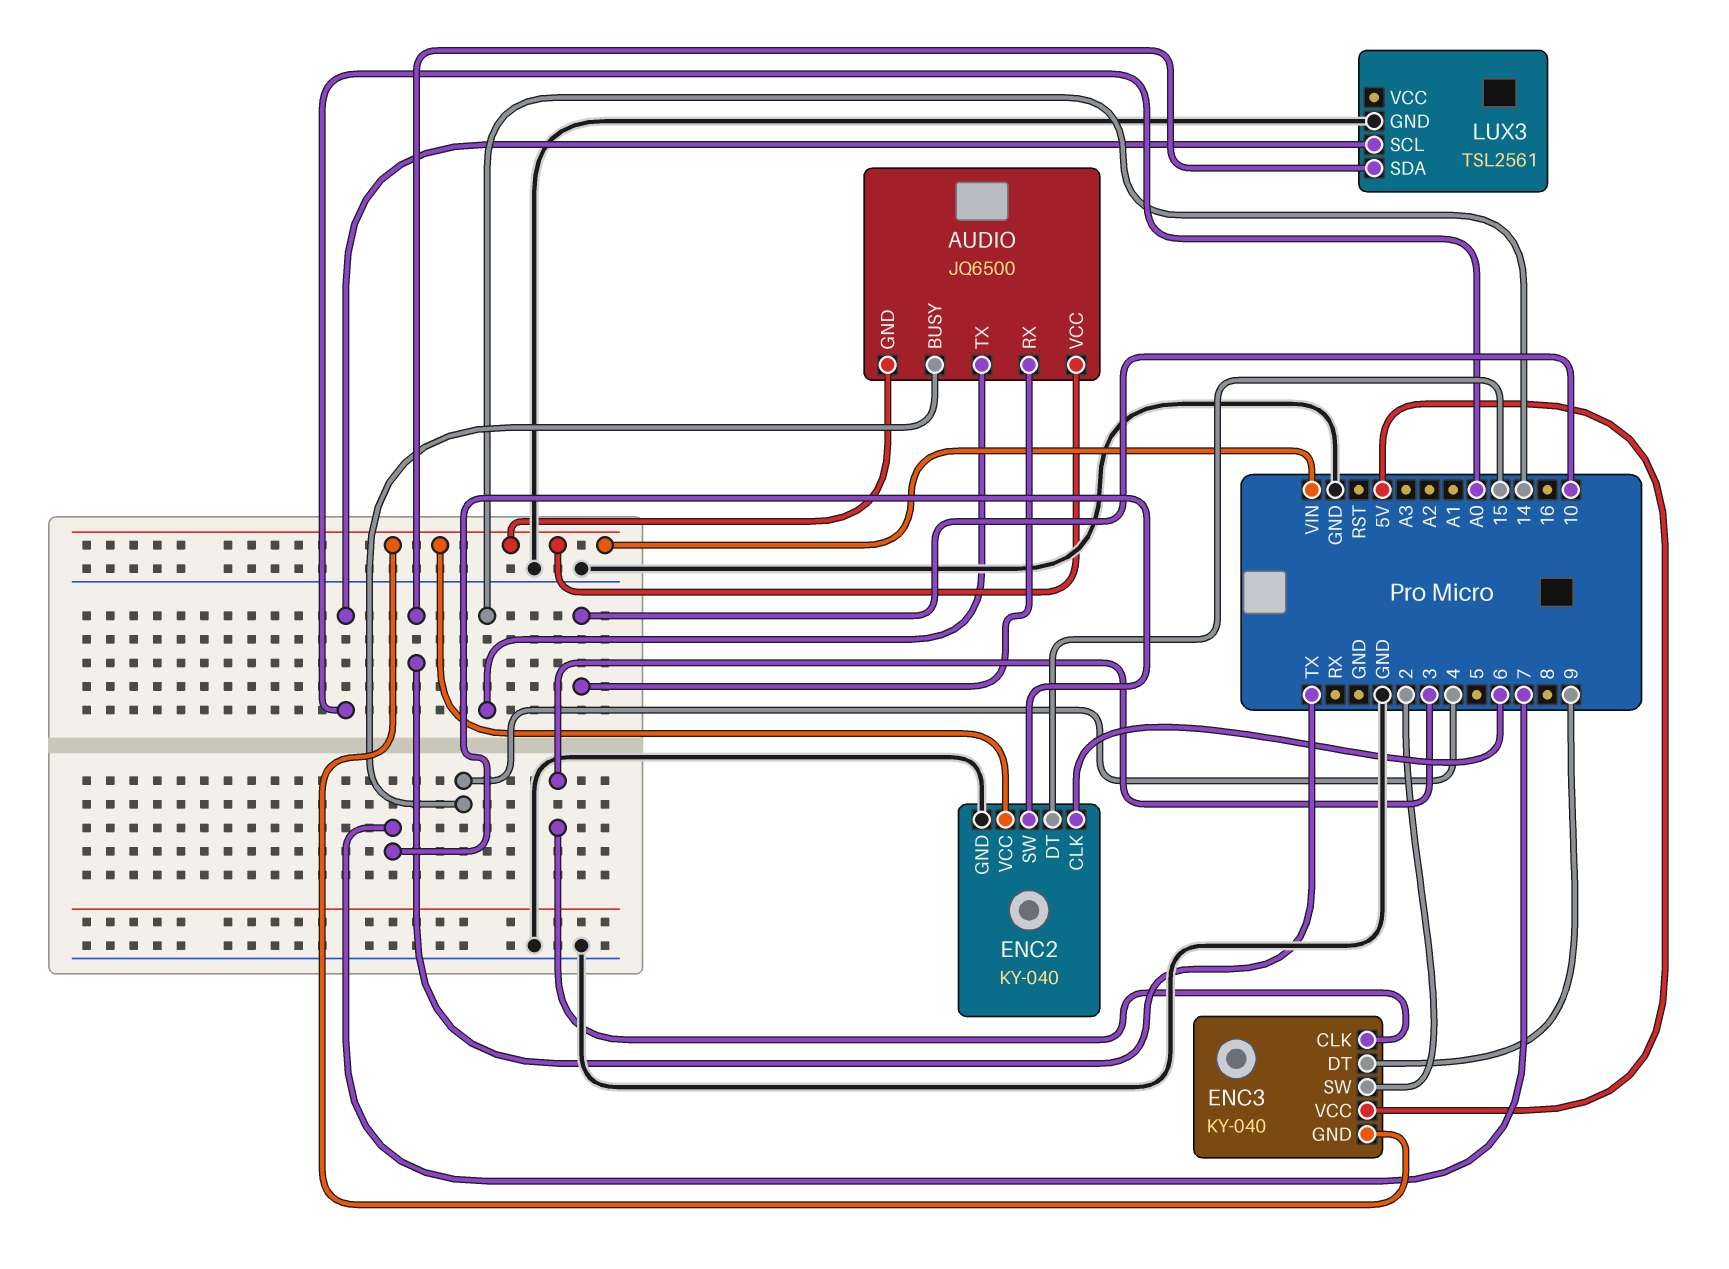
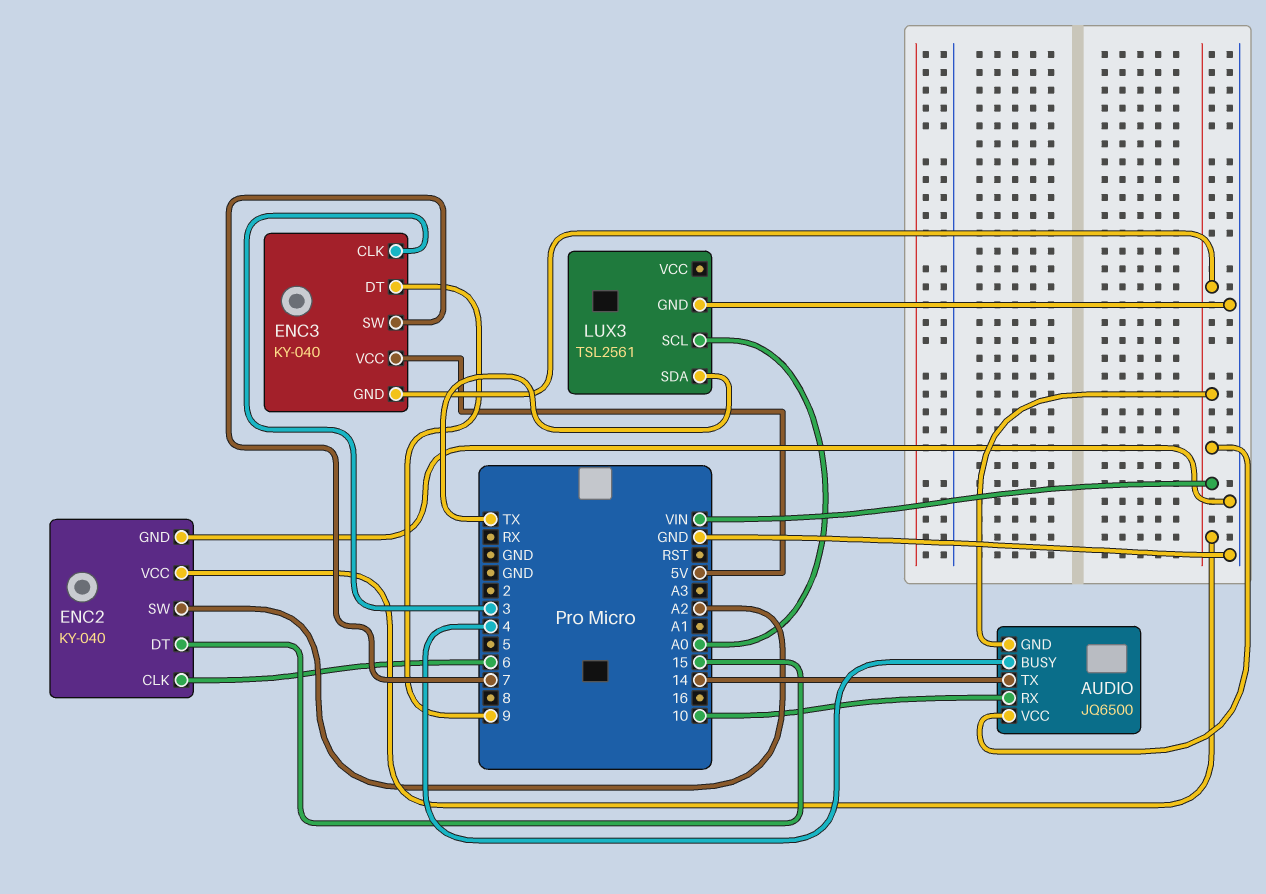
ENC2 pin SW: 7 -> A2
ENC3 pin SW: 2 -> 7

